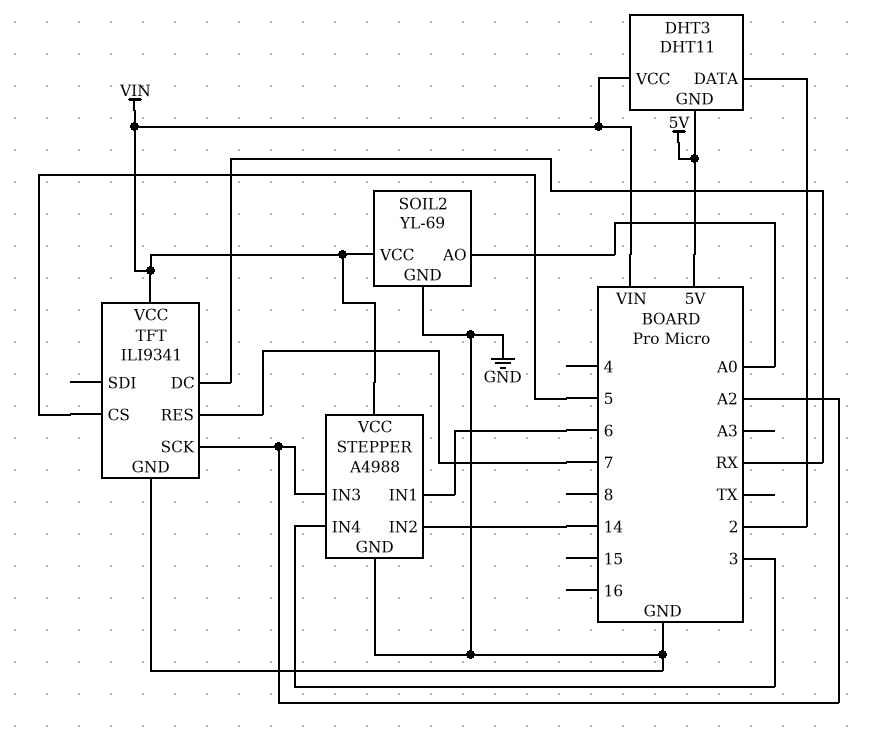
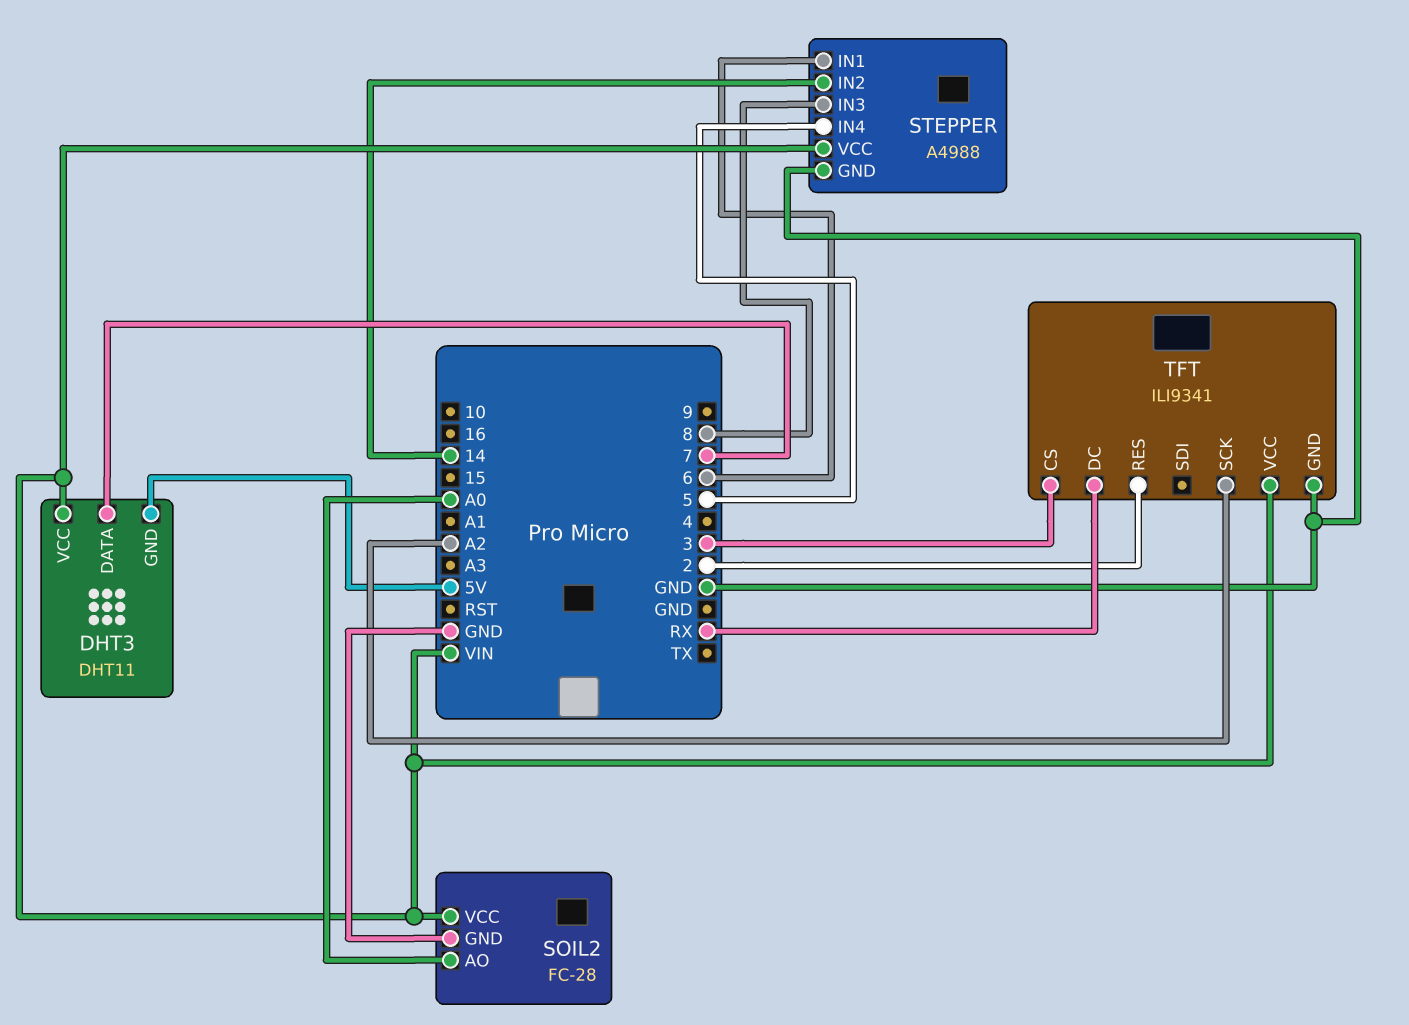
DHT3 pin DATA: 2 -> 7
SOIL2: YL-69 -> FC-28
STEPPER pin IN3: A2 -> 8
STEPPER pin IN4: 3 -> 5
TFT pin CS: 5 -> 3
TFT pin RES: 7 -> 2

